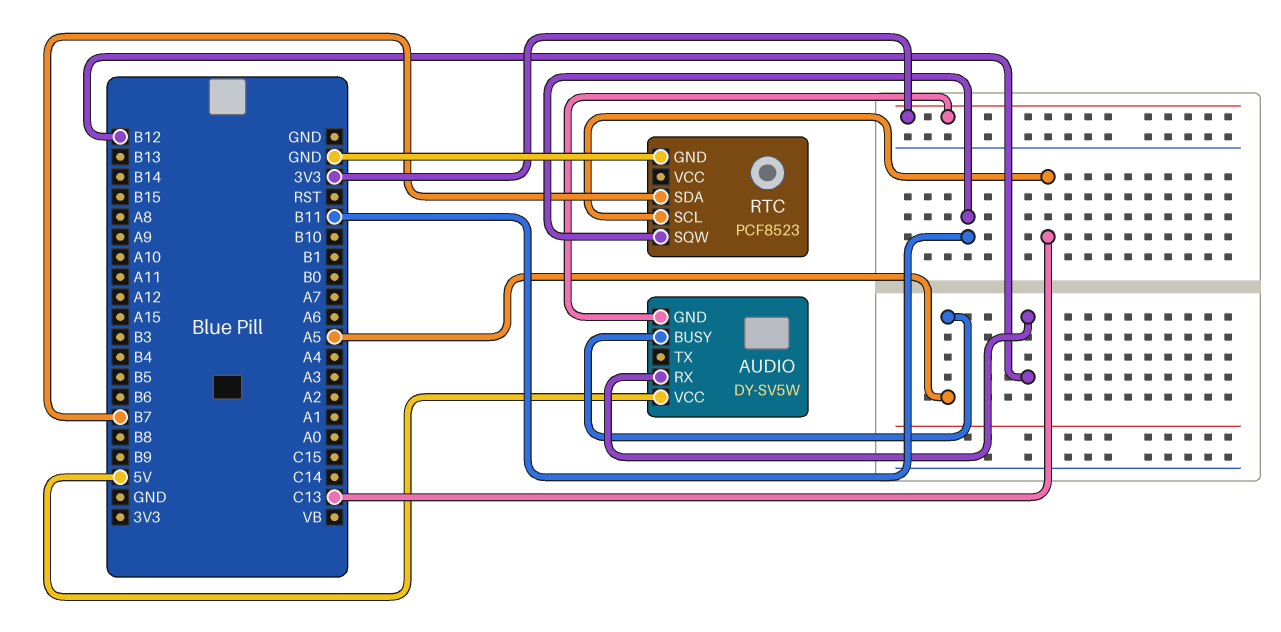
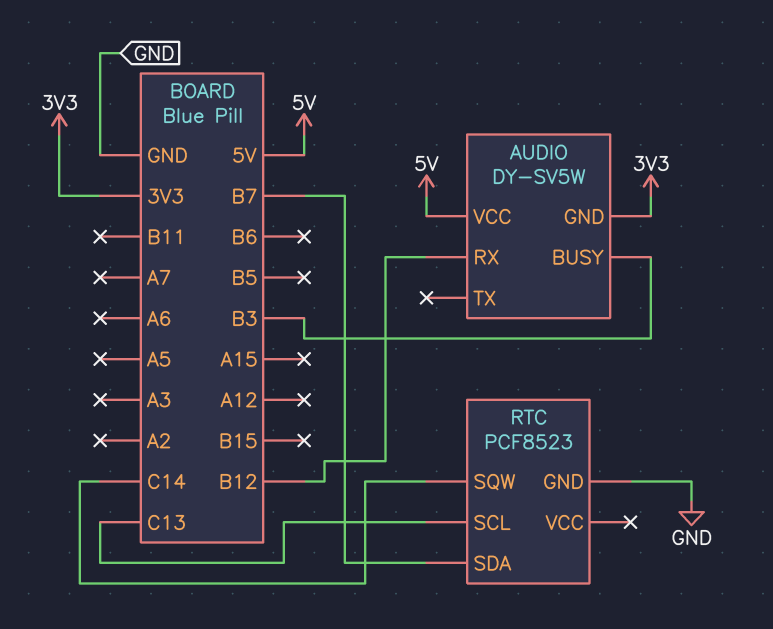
AUDIO pin BUSY: A5 -> B3
RTC pin SQW: B11 -> C14

